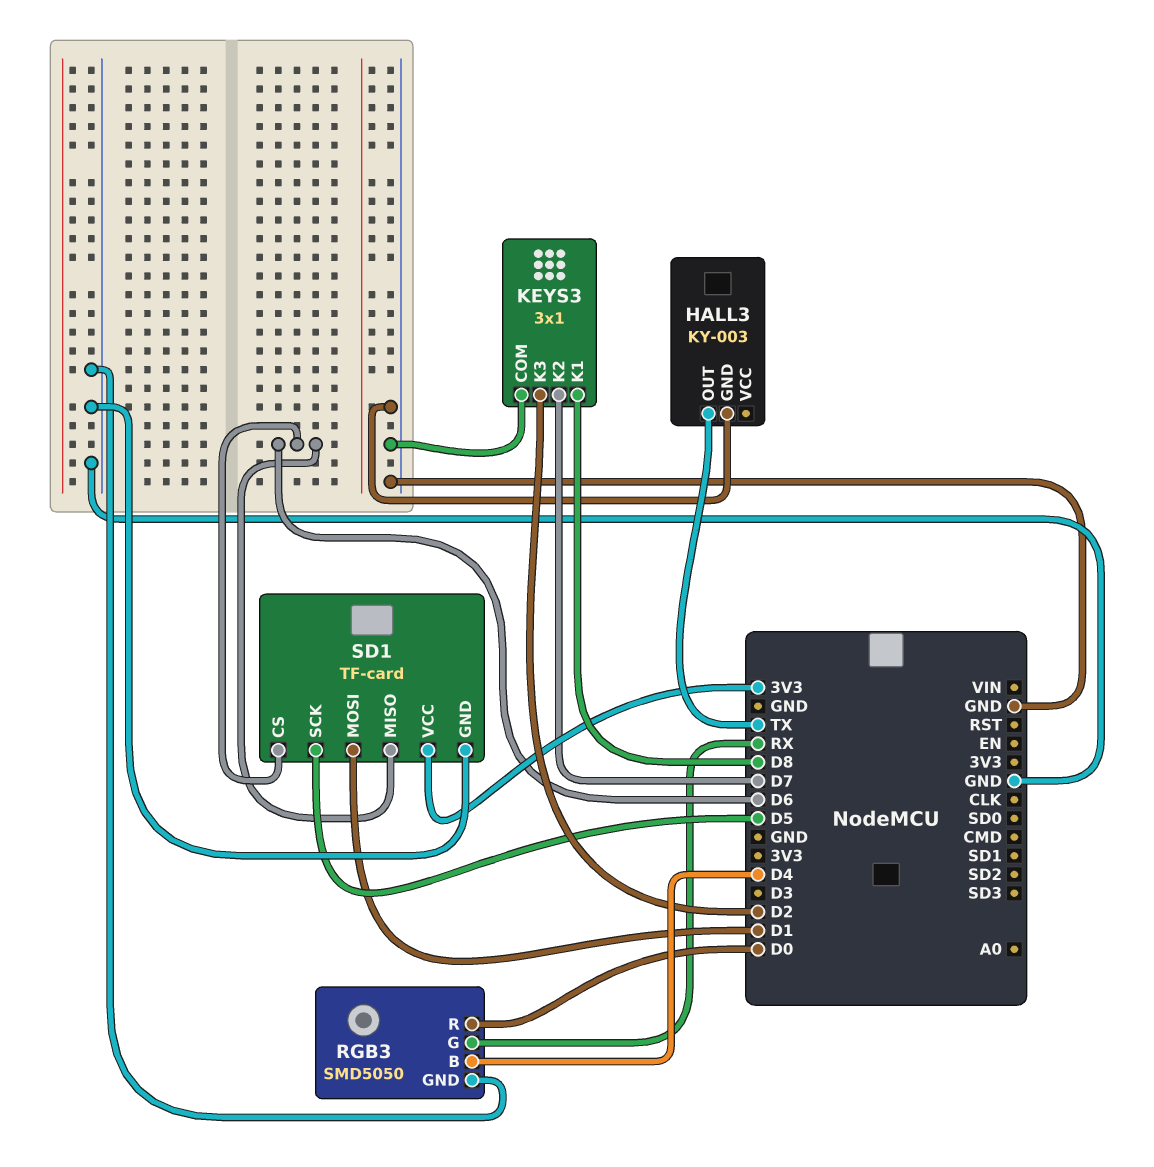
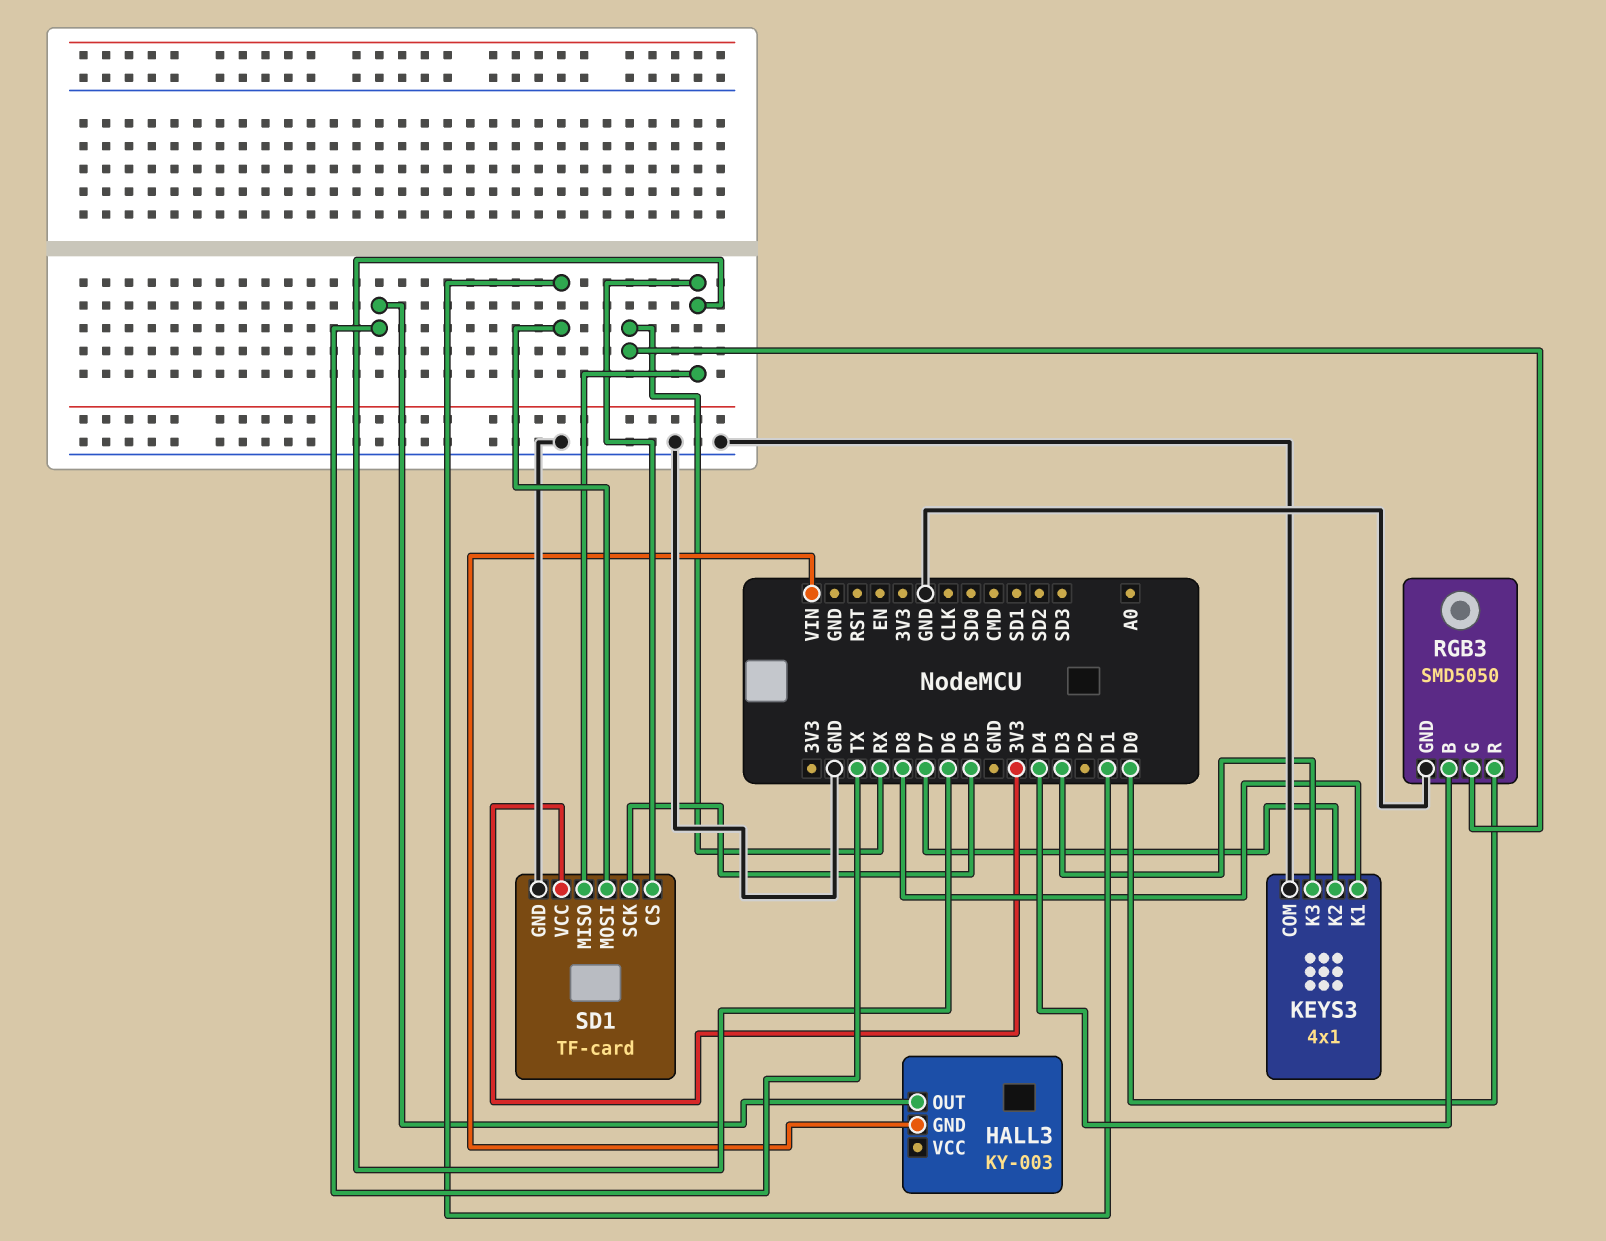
HALL3 pin GND: GND -> VIN
KEYS3: 3x1 -> 4x1
KEYS3 pin K3: D2 -> D3

